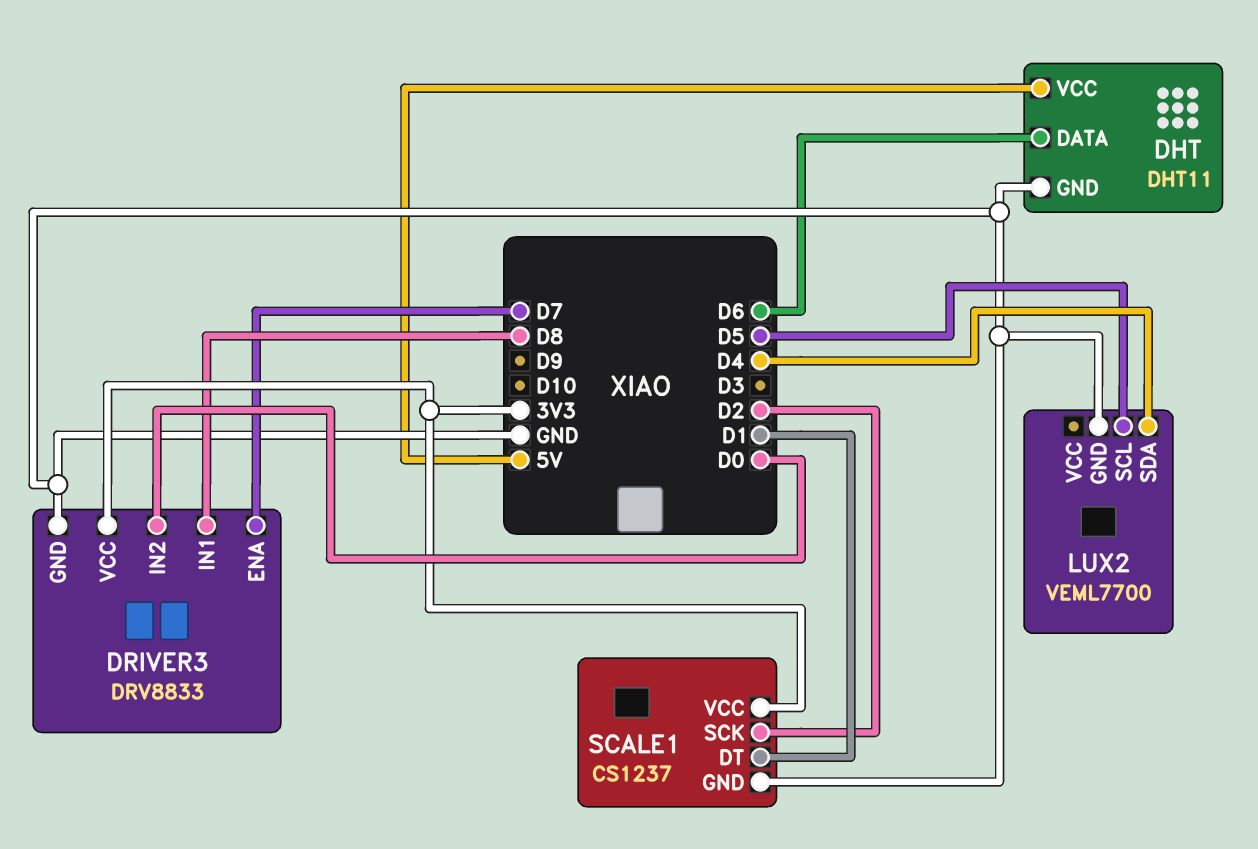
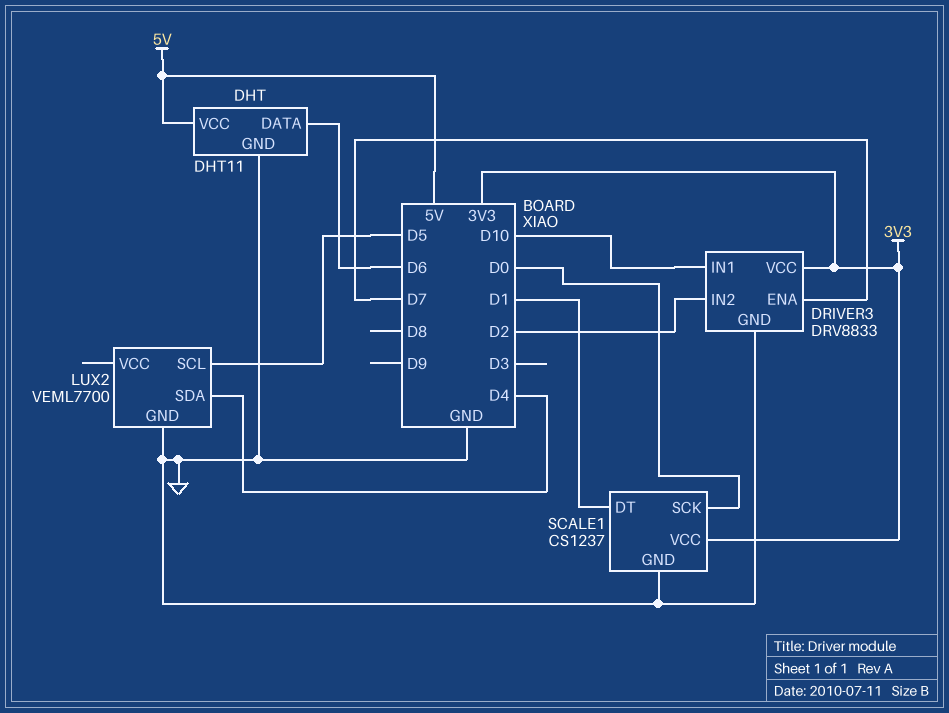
DRIVER3 pin IN1: D8 -> D10
DRIVER3 pin IN2: D0 -> D2
SCALE1 pin SCK: D2 -> D0

